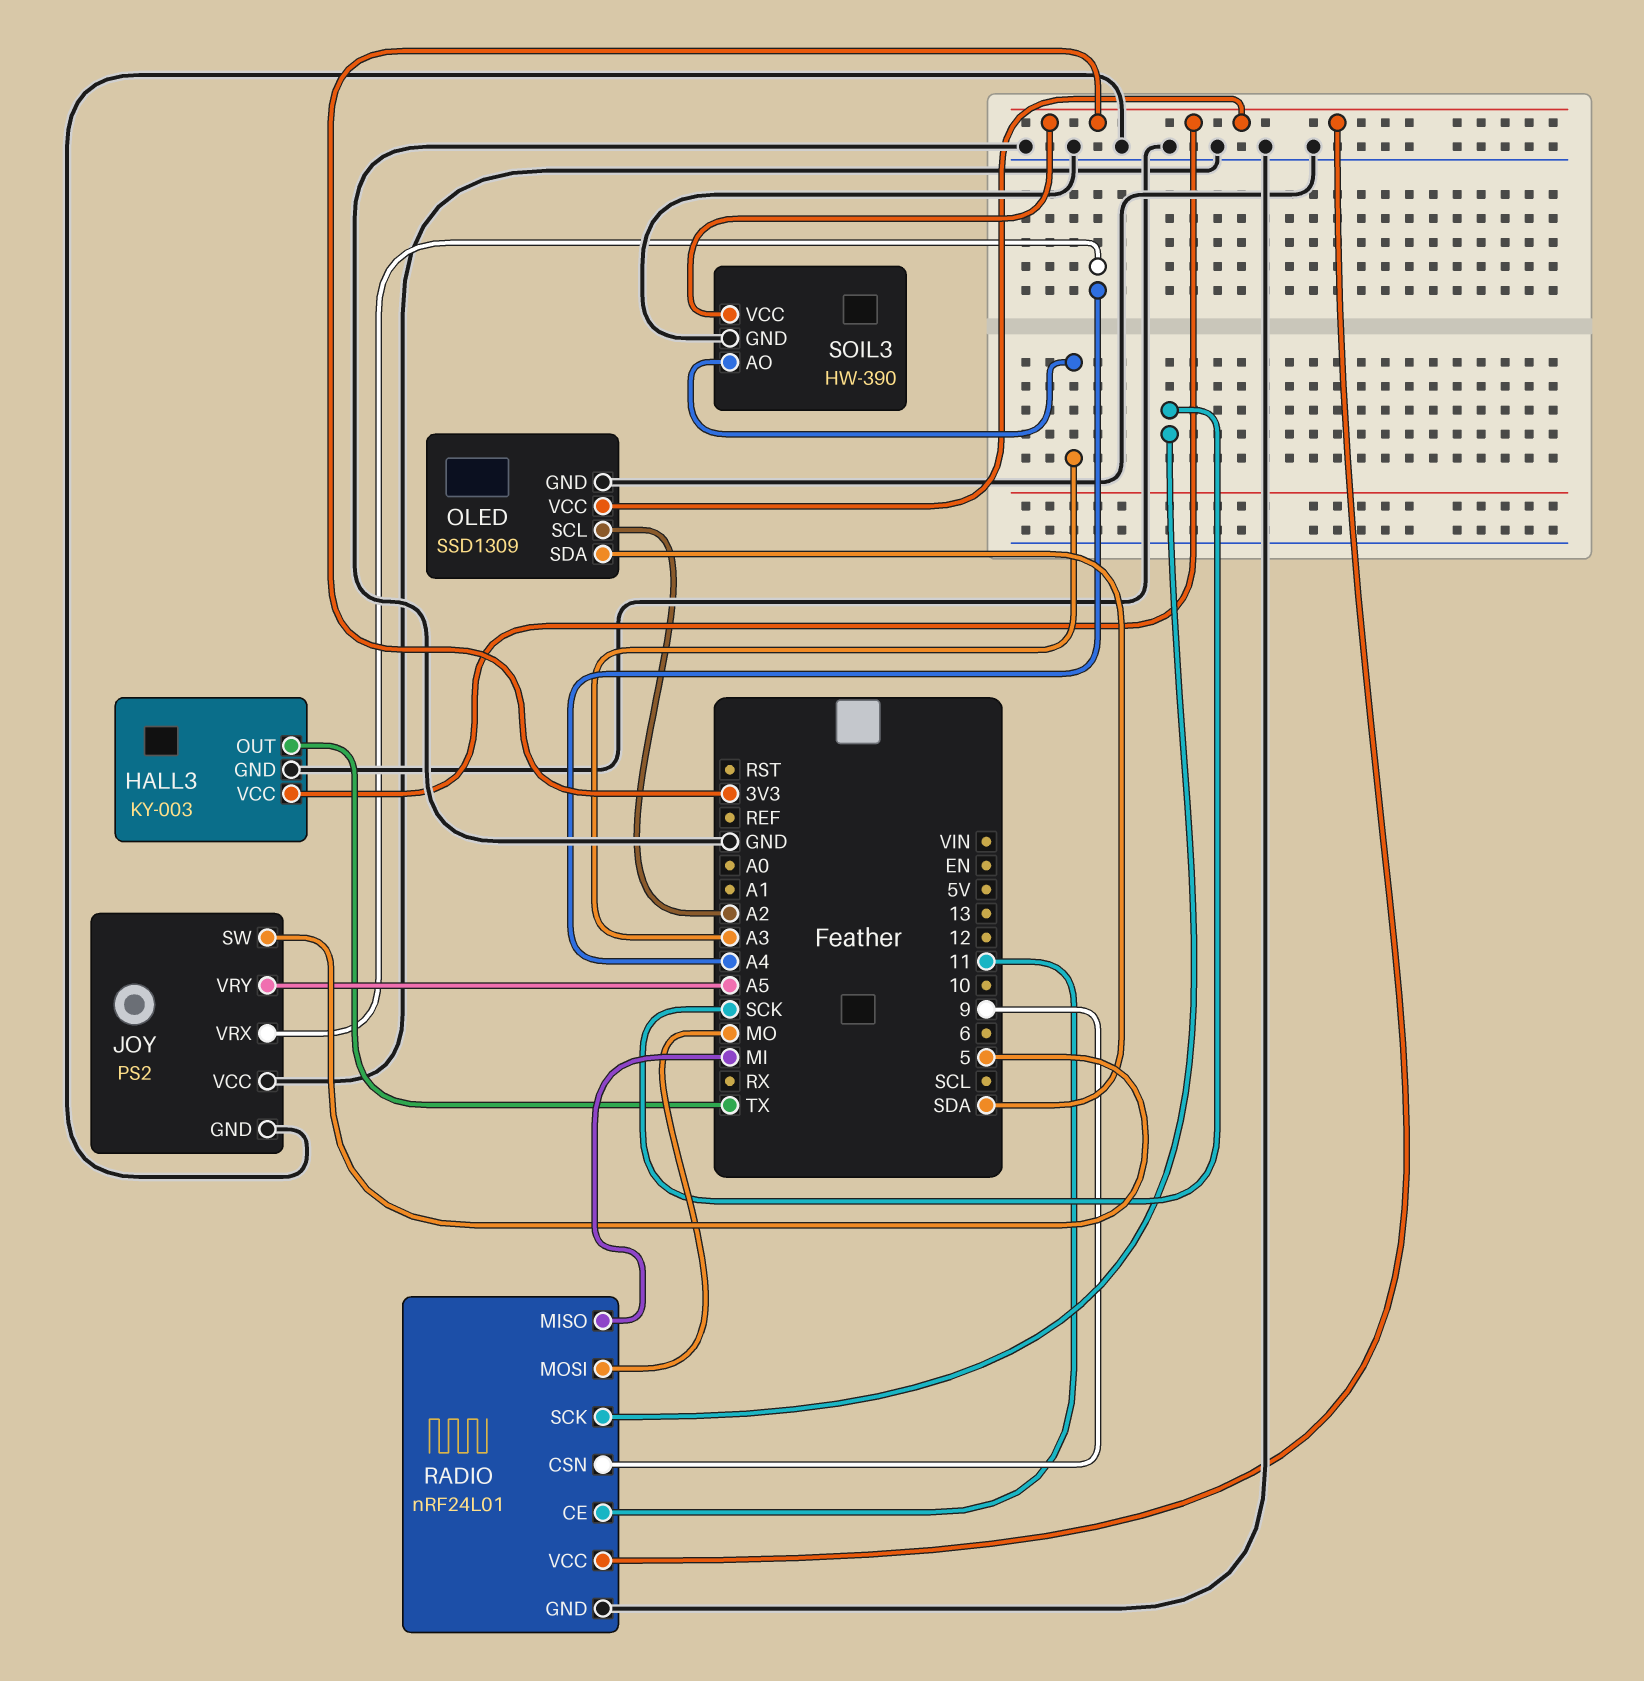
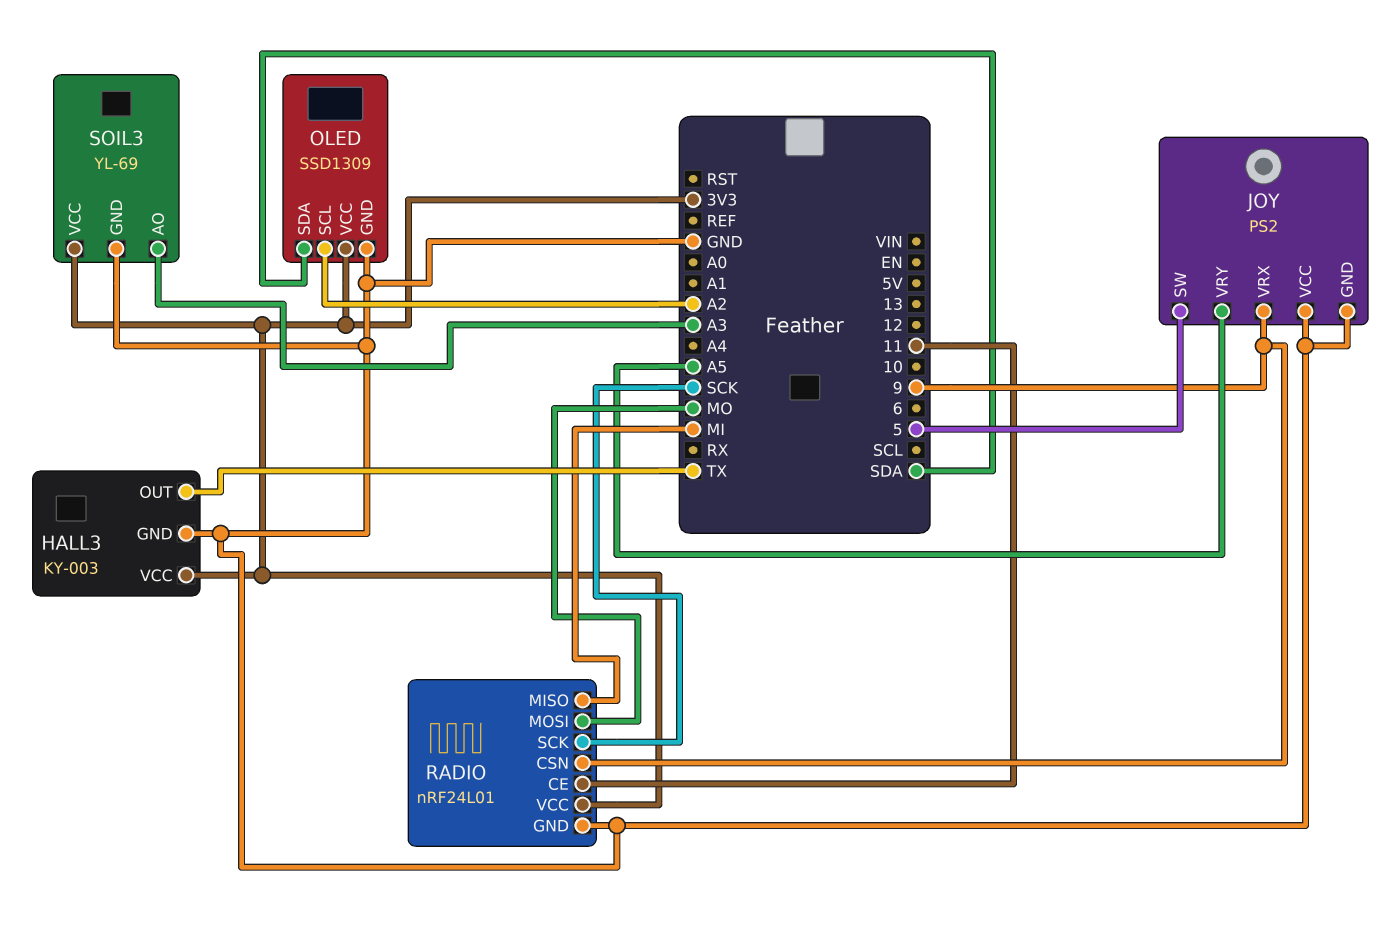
JOY pin VRX: A4 -> 9
SOIL3: HW-390 -> YL-69

